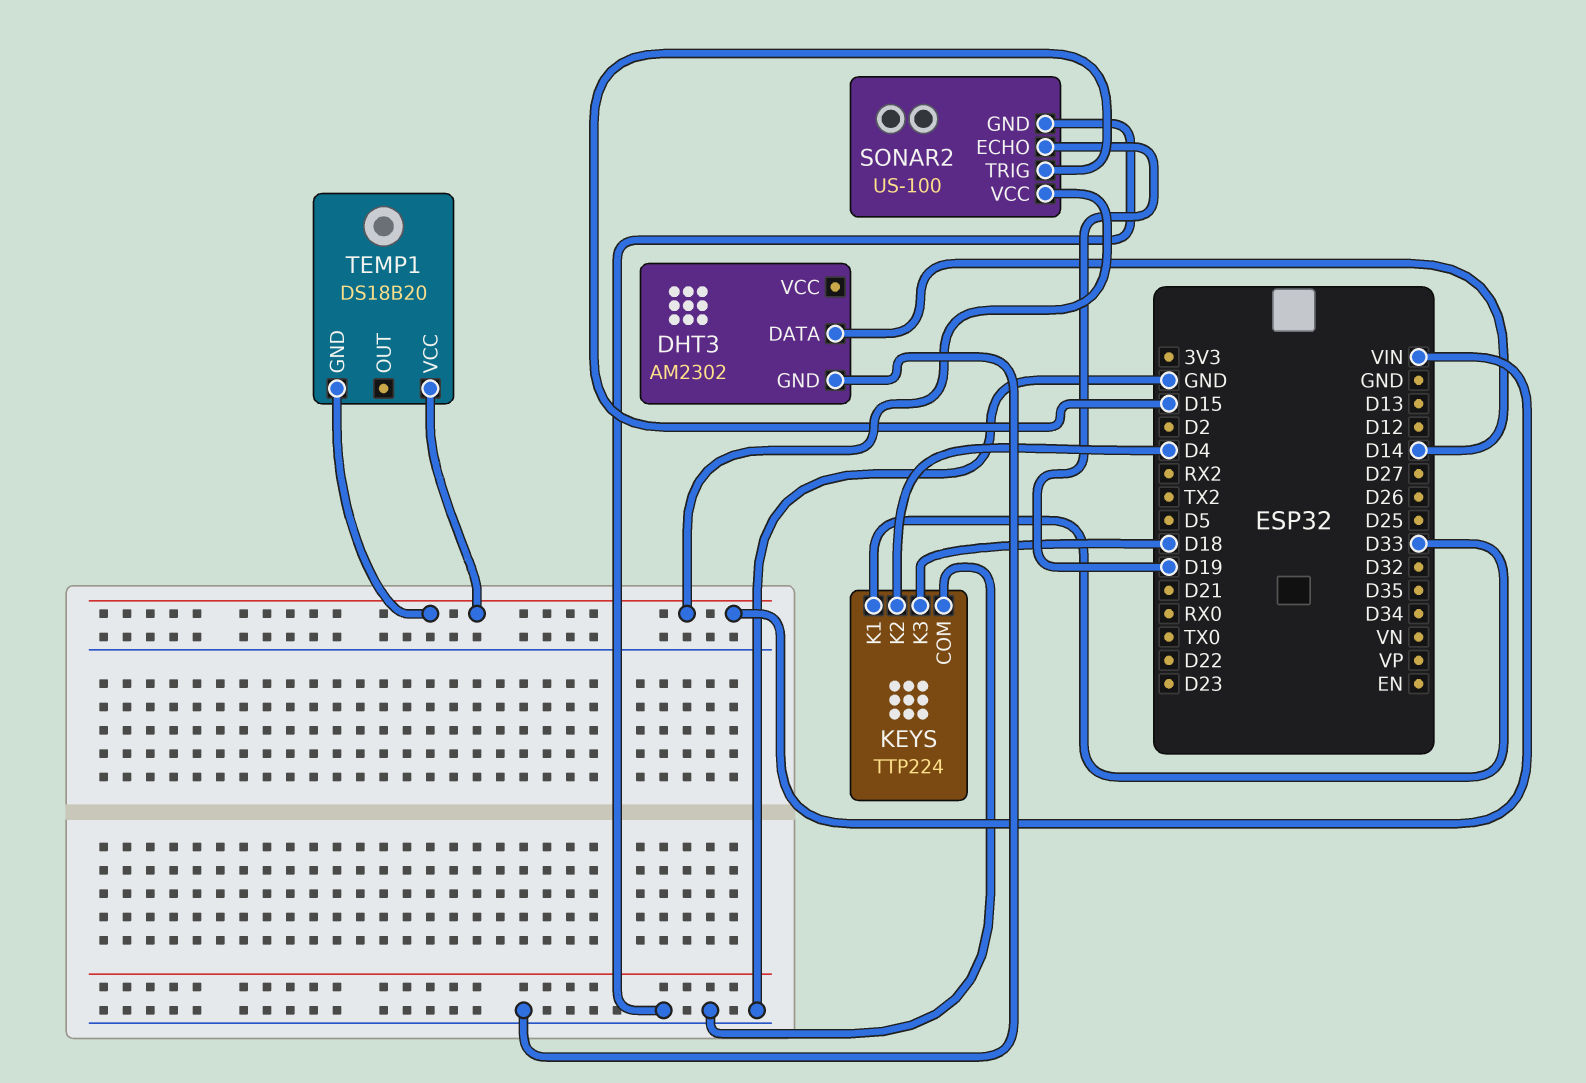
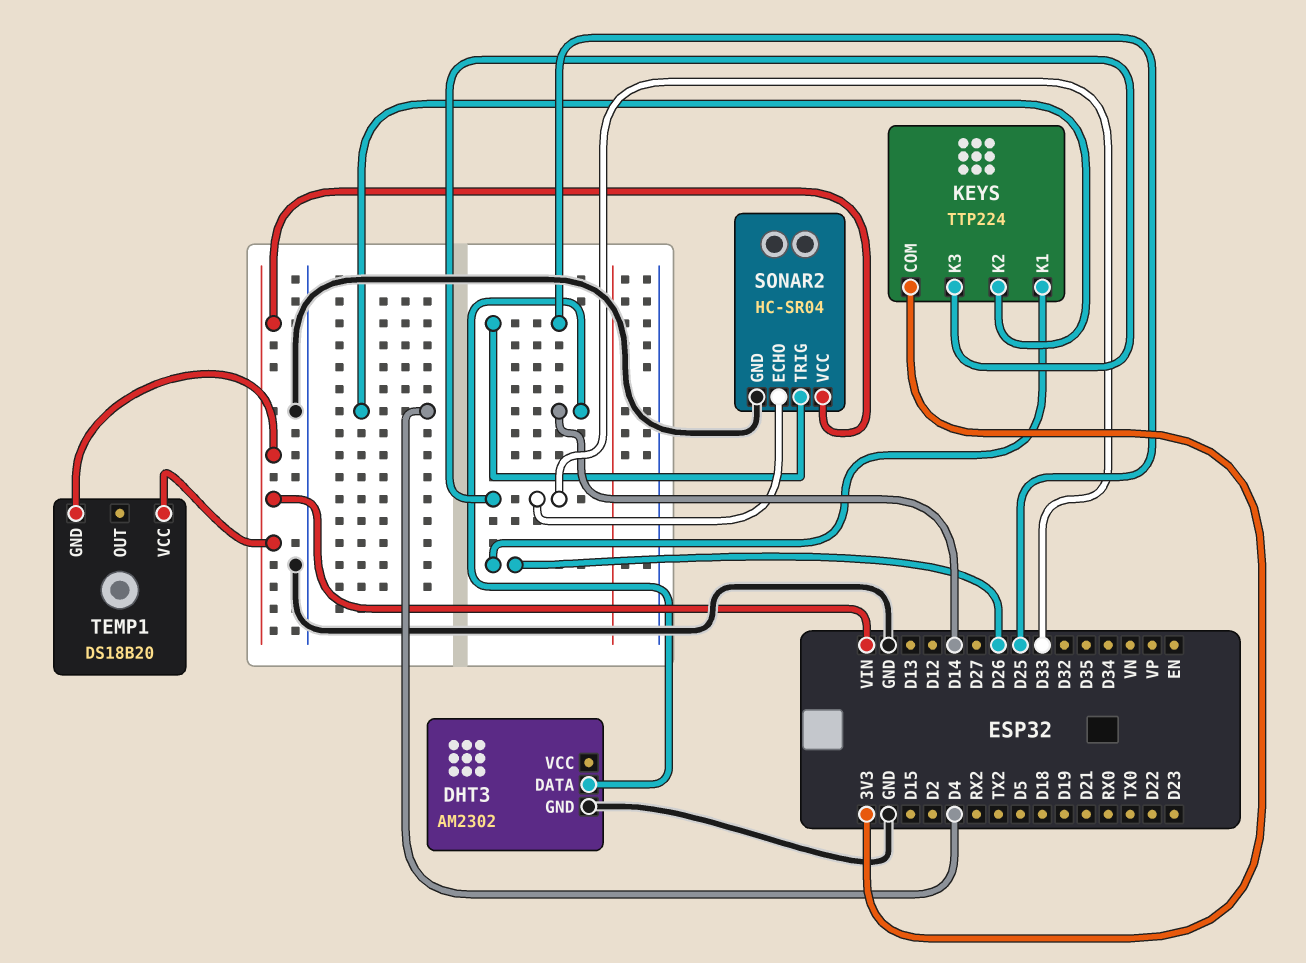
KEYS pin COM: GND -> 3V3
KEYS pin K1: D33 -> D26
KEYS pin K3: D18 -> D33
SONAR2: US-100 -> HC-SR04
SONAR2 pin ECHO: D19 -> D33
SONAR2 pin TRIG: D15 -> D25

